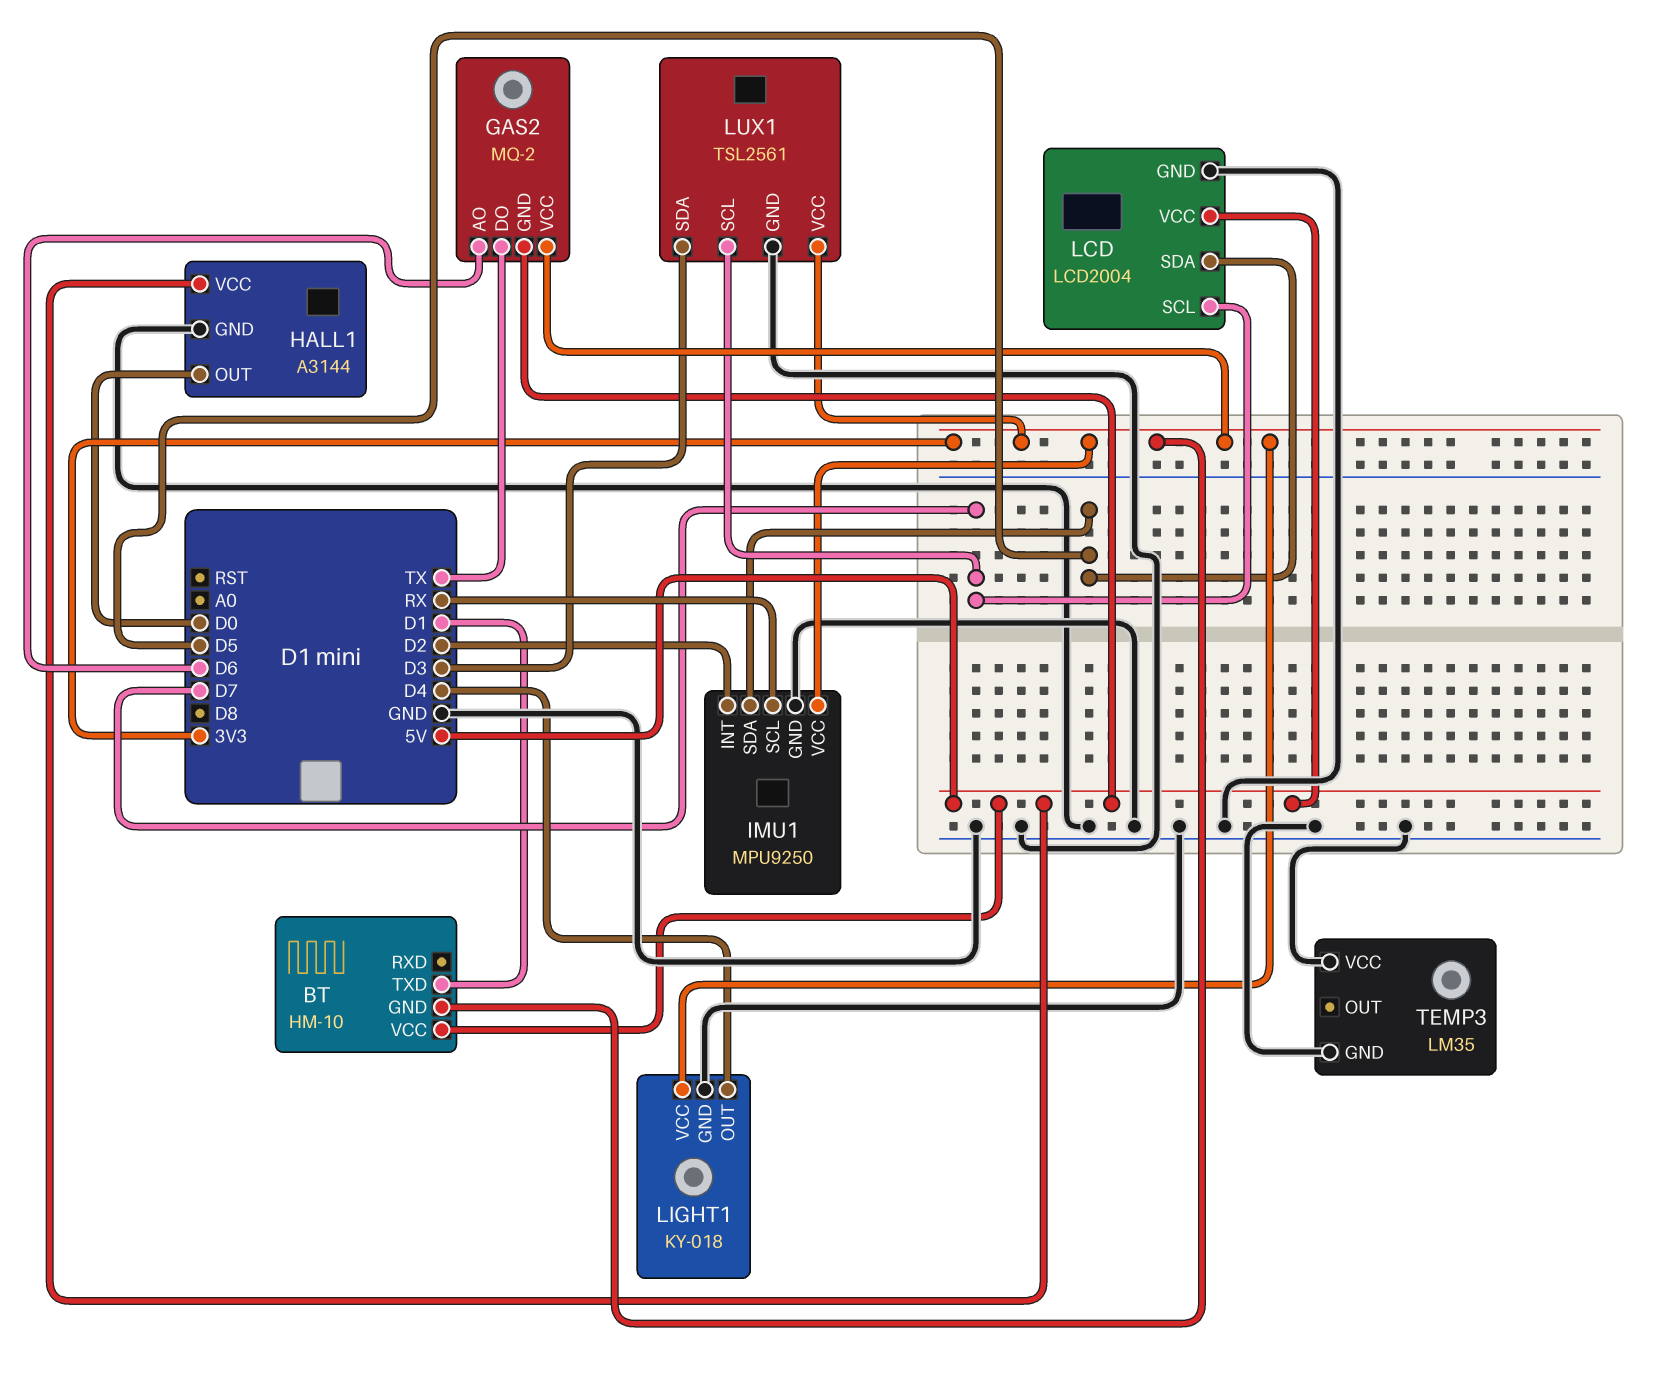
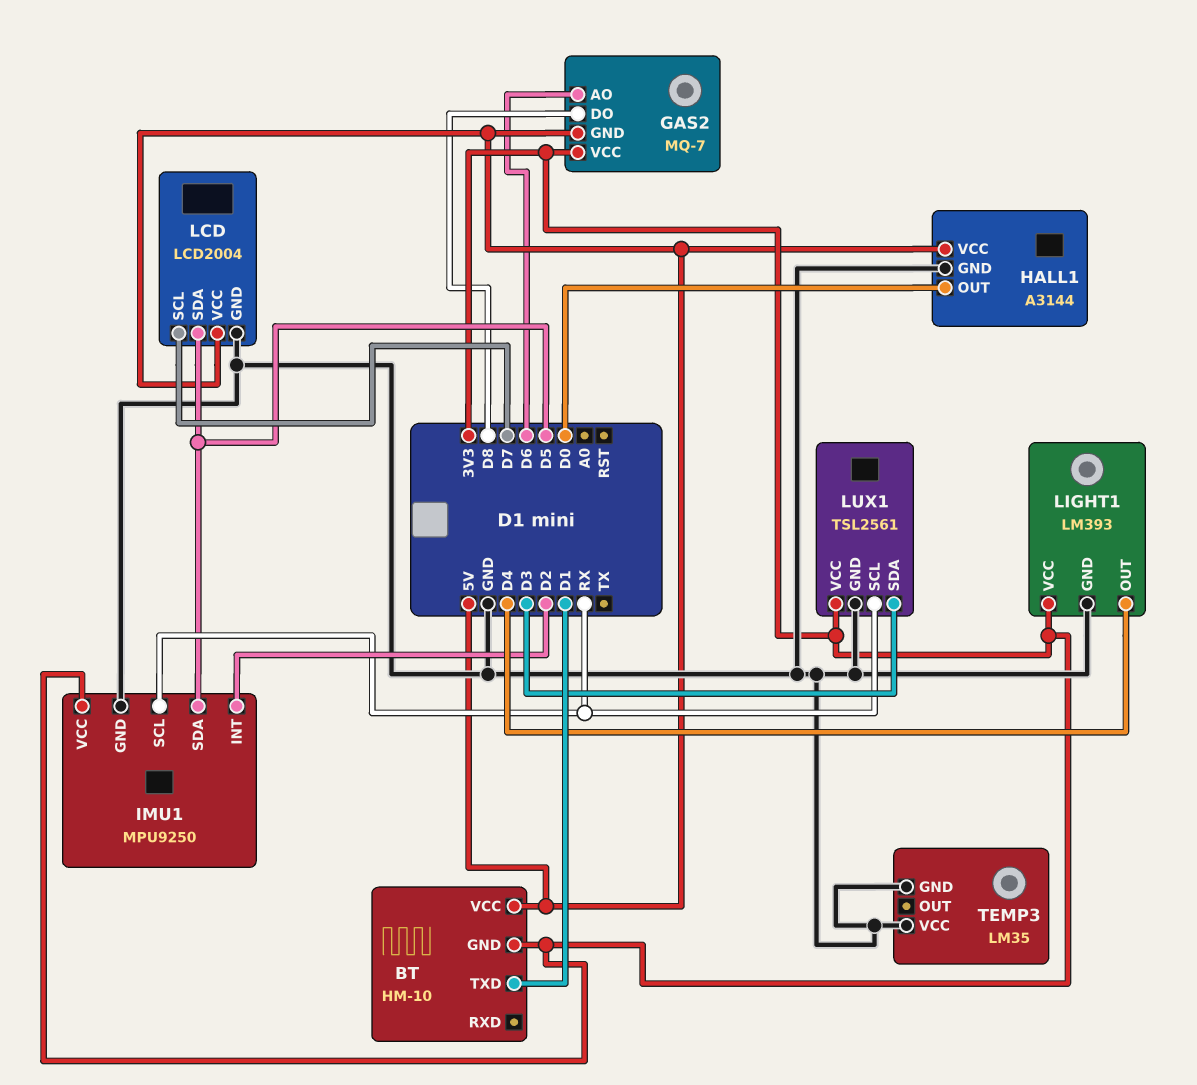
GAS2: MQ-2 -> MQ-7
GAS2 pin DO: TX -> D8
LIGHT1: KY-018 -> LM393
LUX1 pin SCL: D7 -> RX

